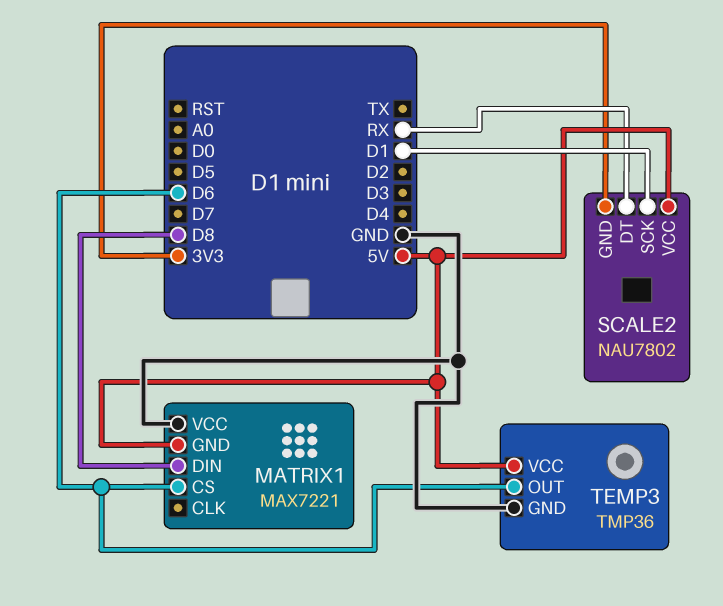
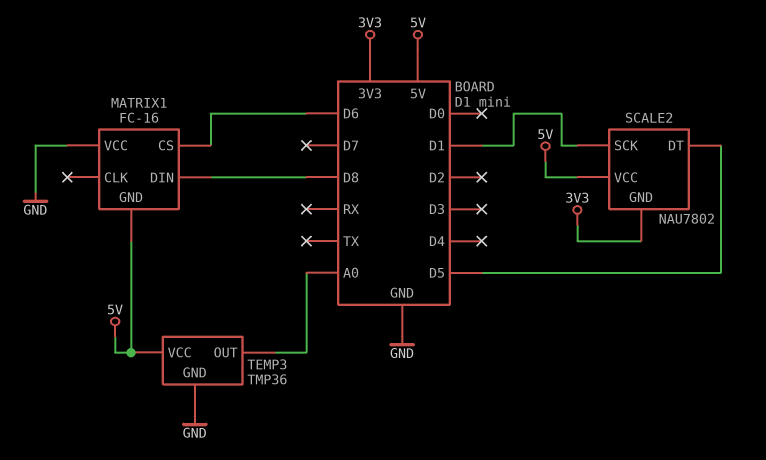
MATRIX1: MAX7221 -> FC-16
SCALE2 pin DT: RX -> D5
TEMP3 pin OUT: D6 -> A0

